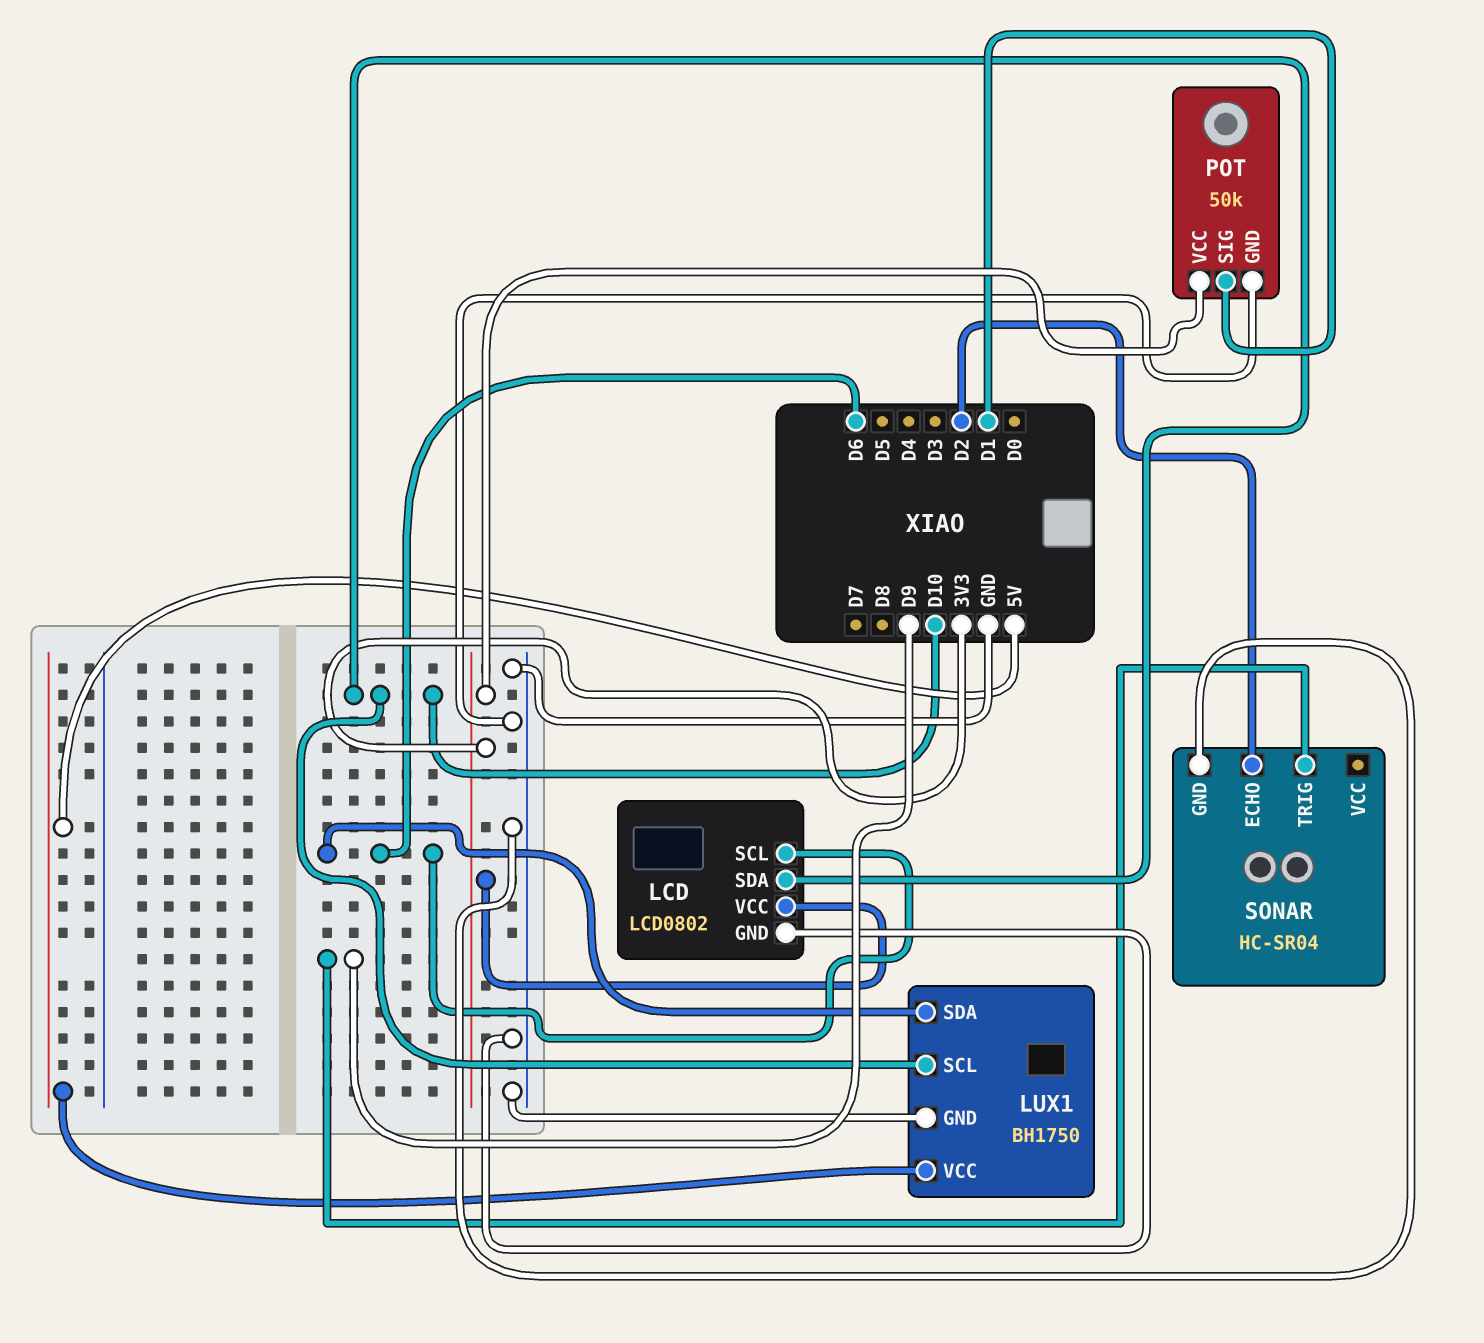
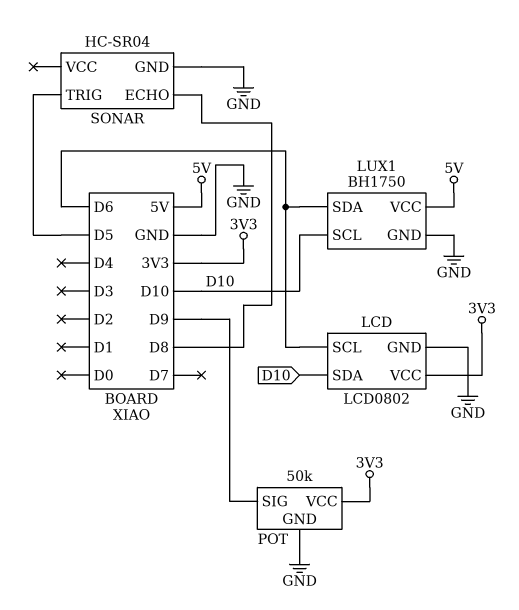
POT pin SIG: D1 -> D9
SONAR pin ECHO: D2 -> D8
SONAR pin TRIG: D9 -> D5

